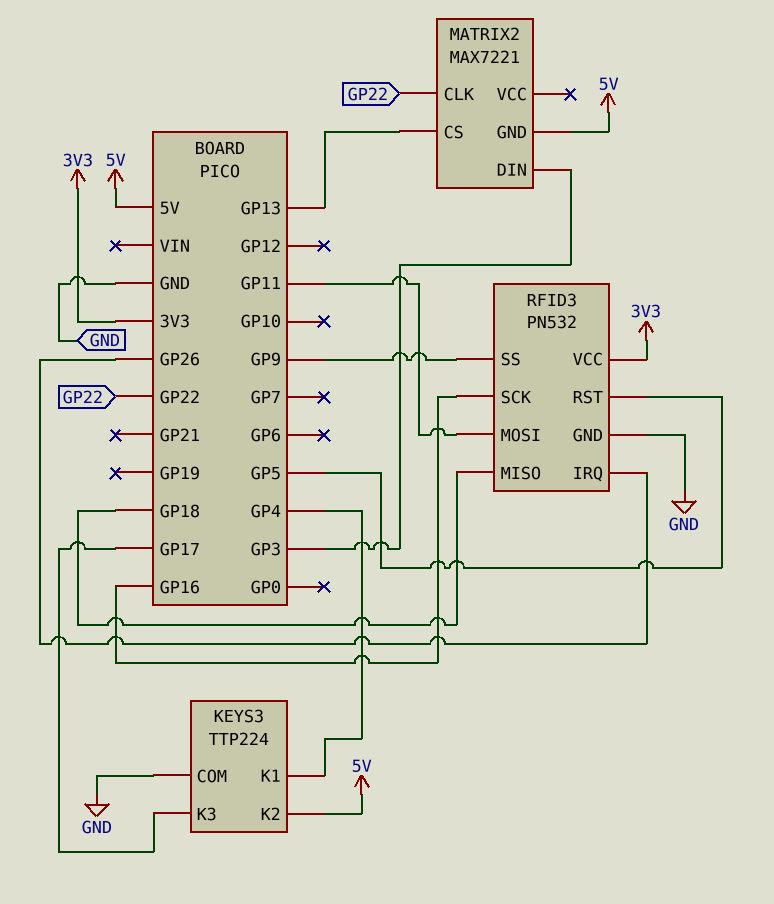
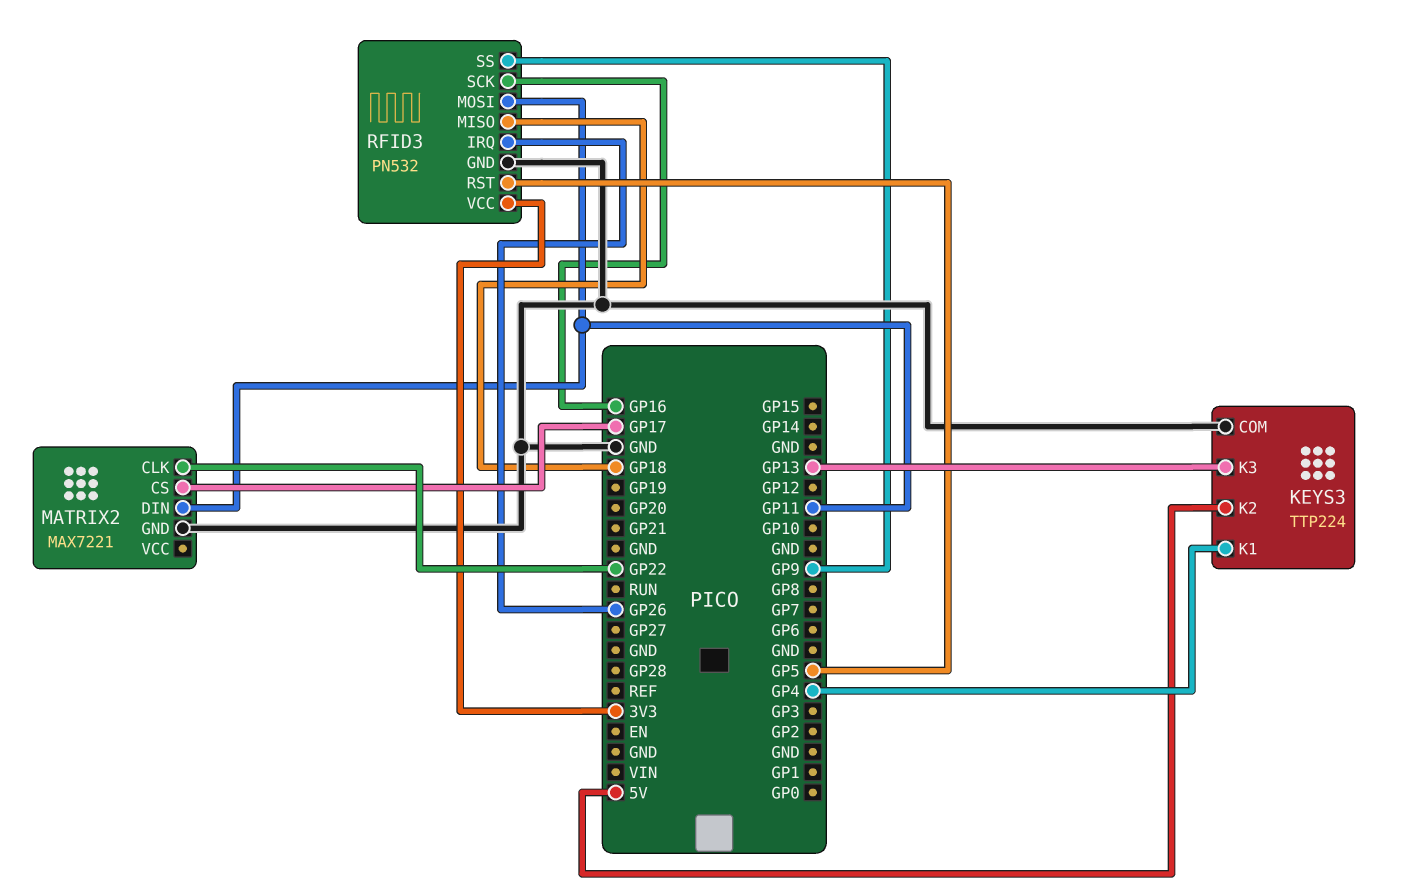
KEYS3 pin K3: GP17 -> GP13
MATRIX2 pin CS: GP13 -> GP17
MATRIX2 pin DIN: GP3 -> GP11
MATRIX2 pin GND: 5V -> GND

